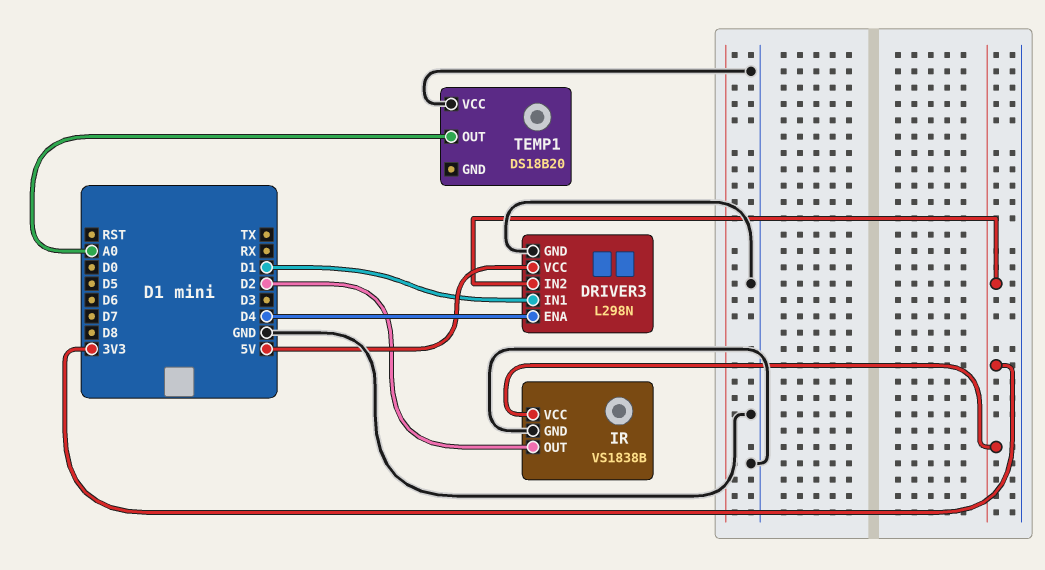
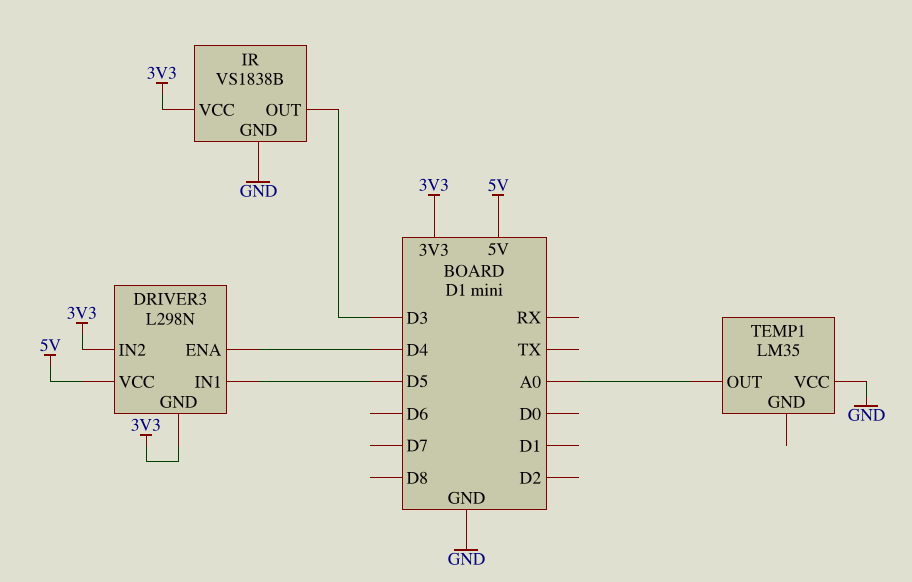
DRIVER3 pin GND: GND -> 3V3
DRIVER3 pin IN1: D1 -> D5
IR pin OUT: D2 -> D3
TEMP1: DS18B20 -> LM35

